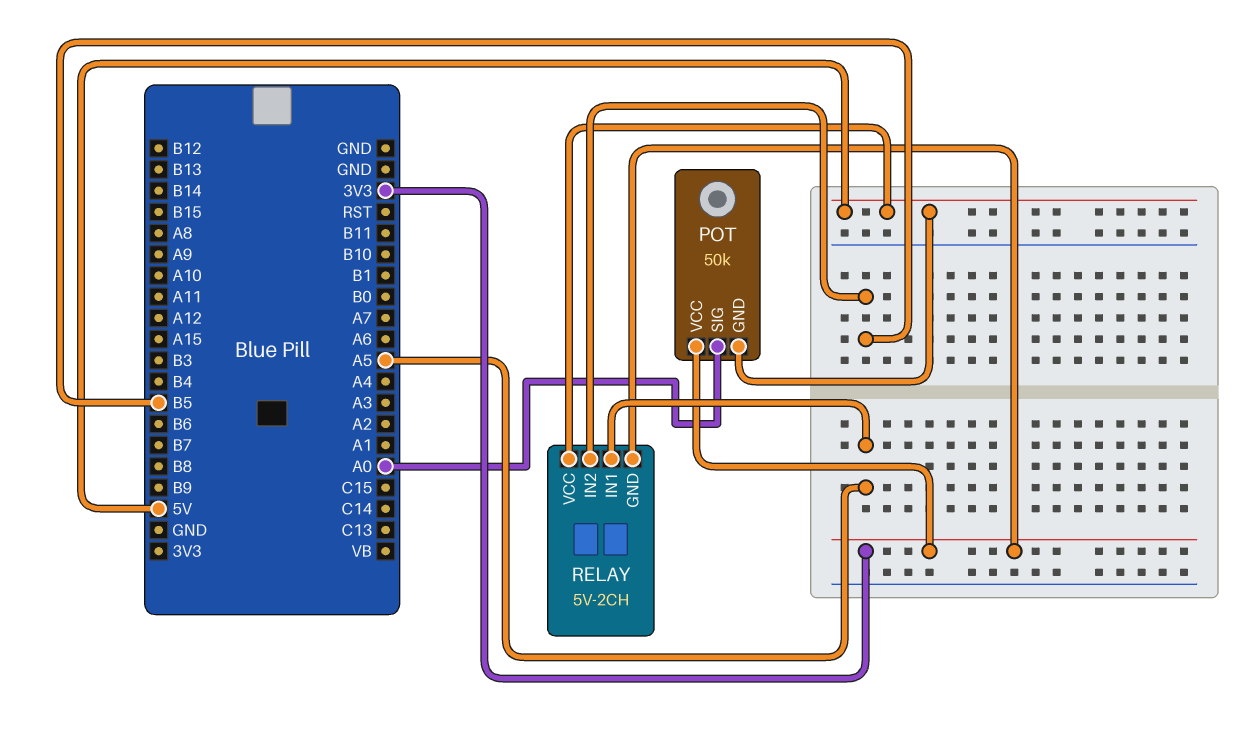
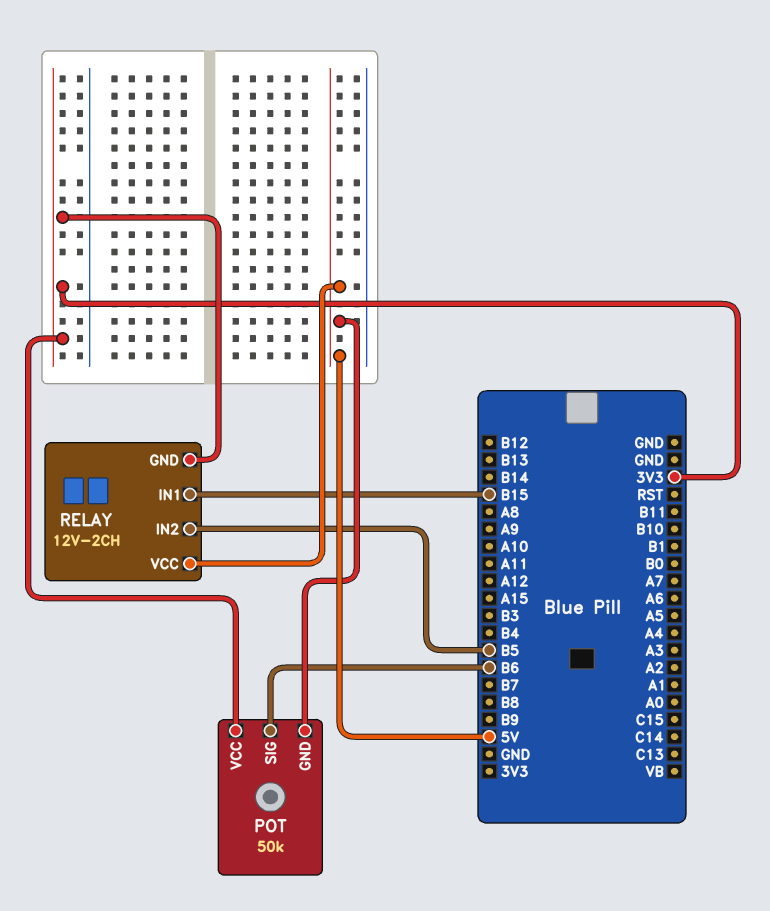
POT pin SIG: A0 -> B6
RELAY: 5V-2CH -> 12V-2CH
RELAY pin IN1: A5 -> B15

